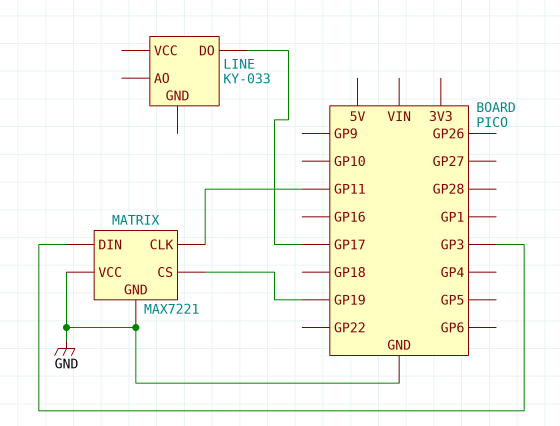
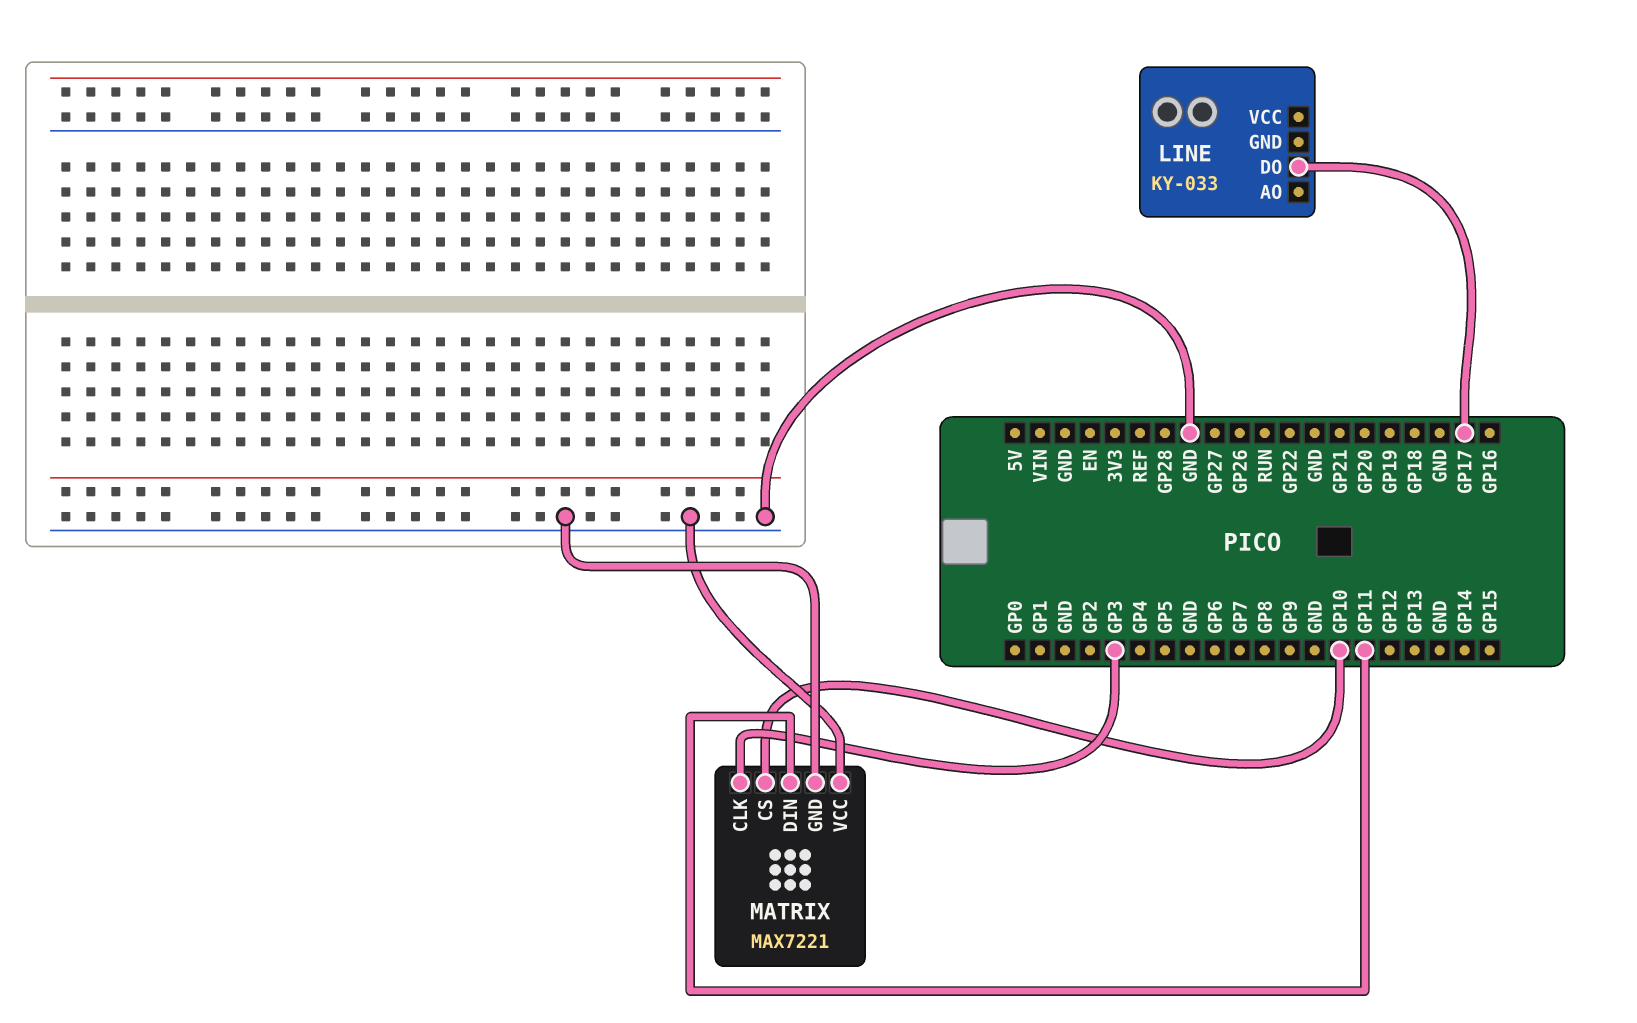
MATRIX pin CLK: GP11 -> GP3
MATRIX pin CS: GP19 -> GP10
MATRIX pin DIN: GP3 -> GP11

